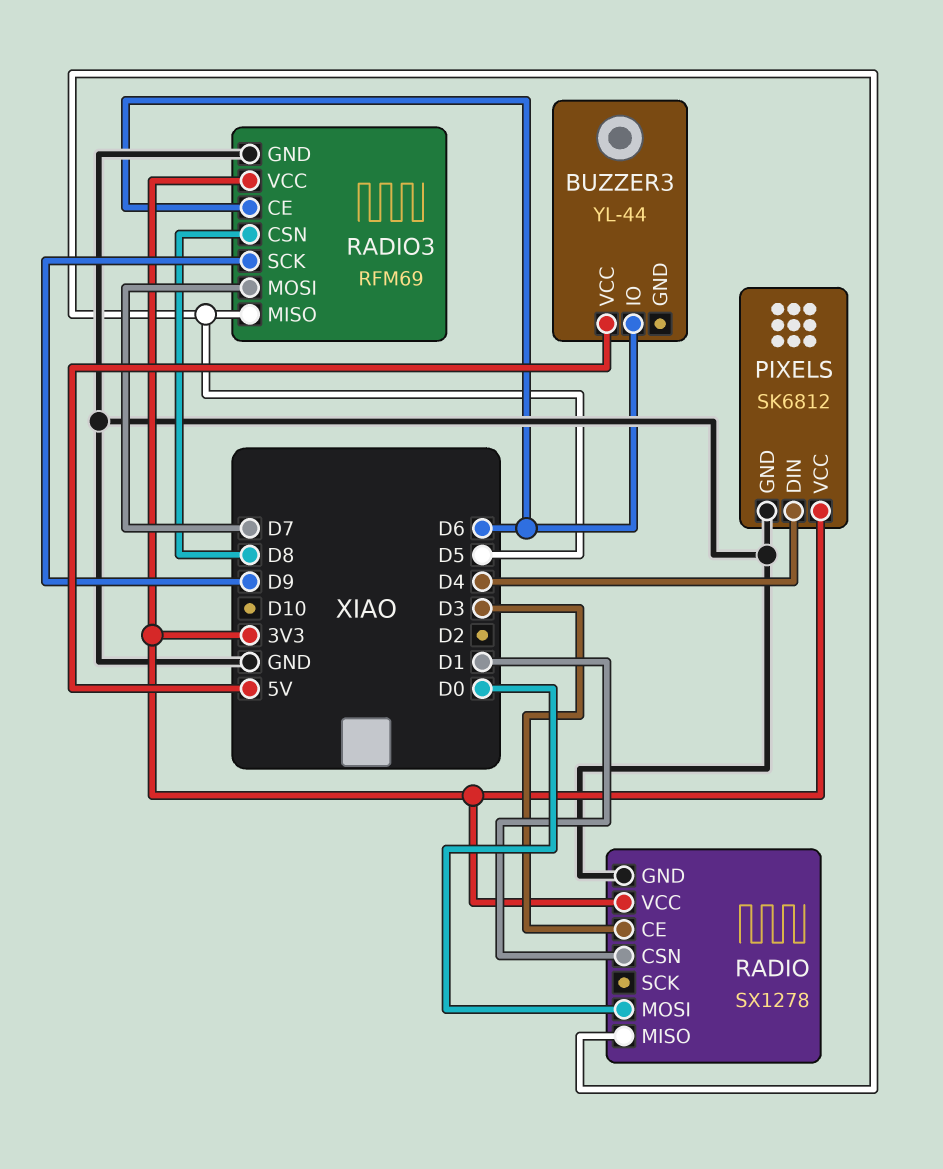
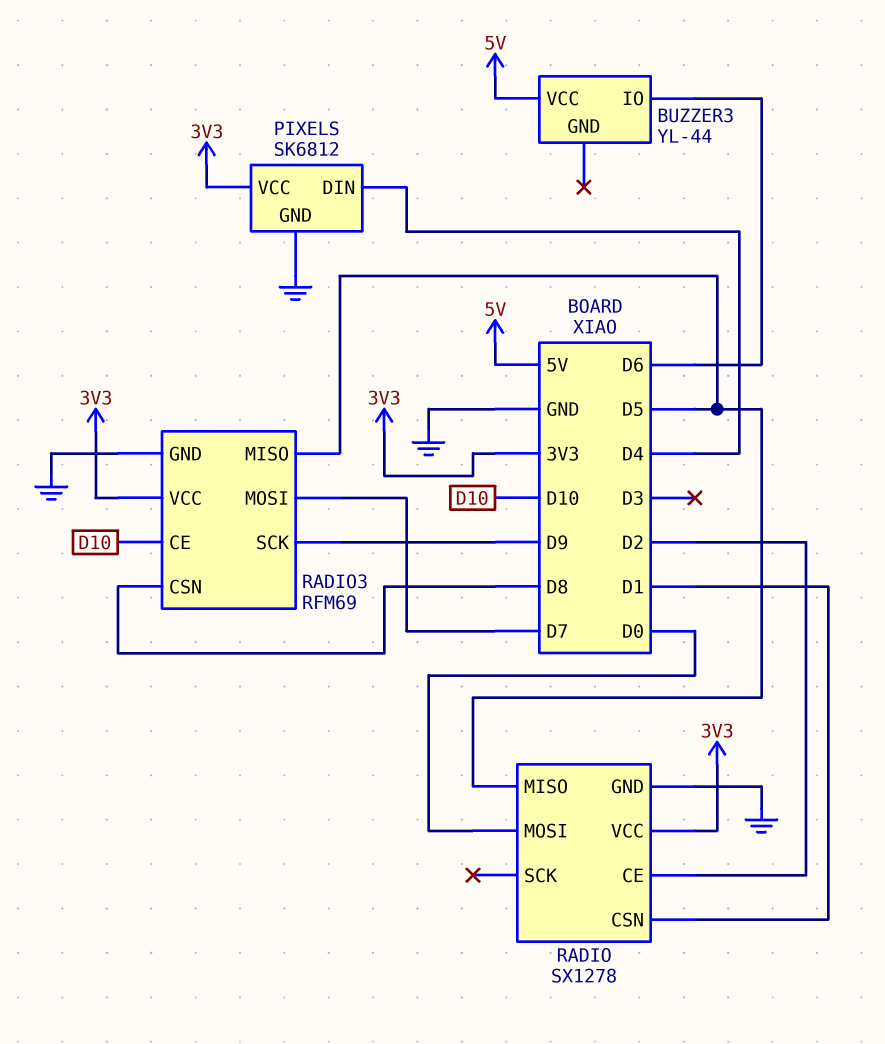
RADIO pin CE: D3 -> D2
RADIO3 pin CE: D6 -> D10

